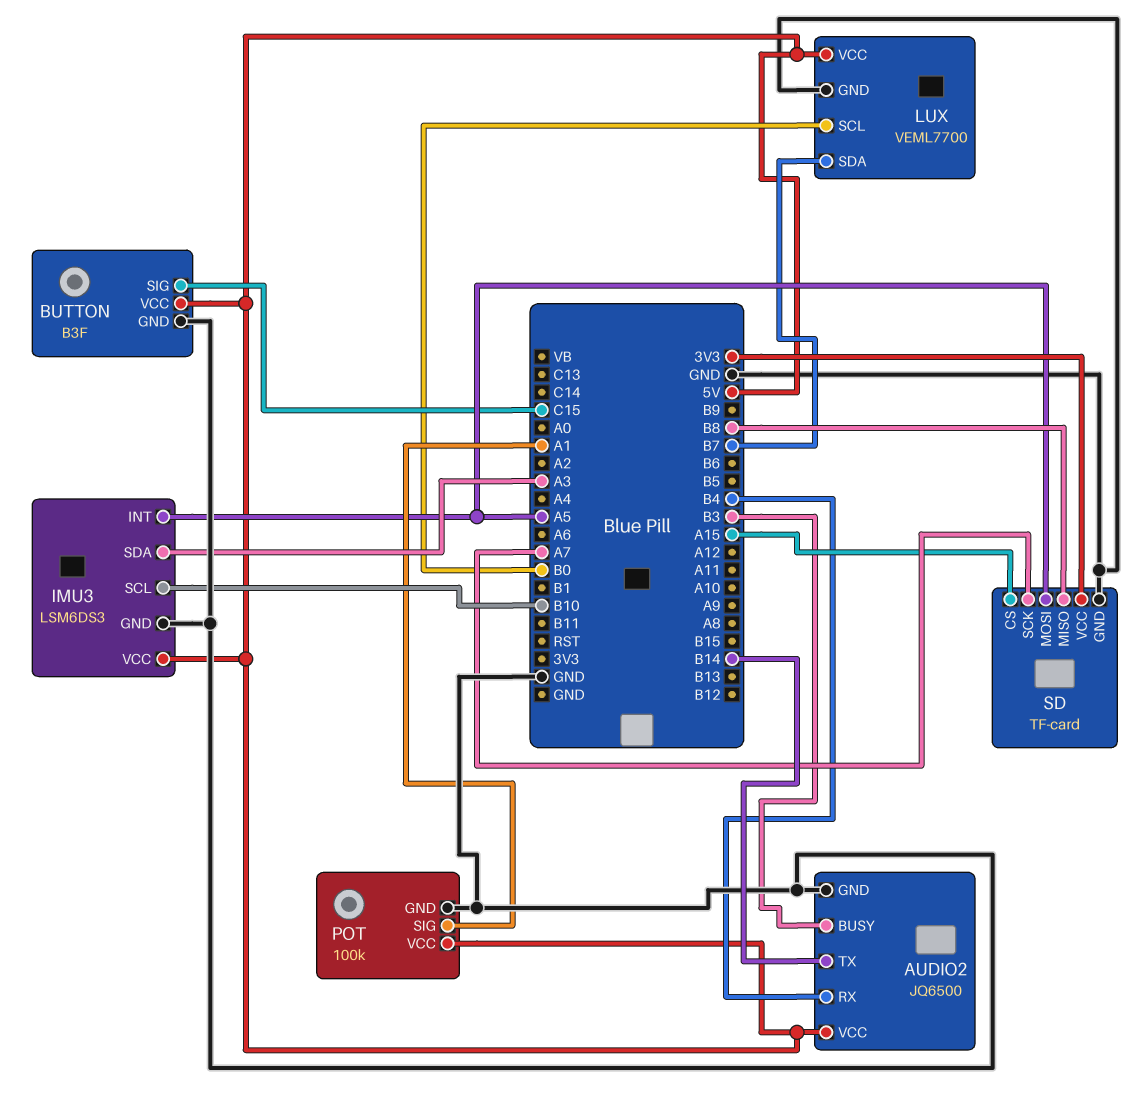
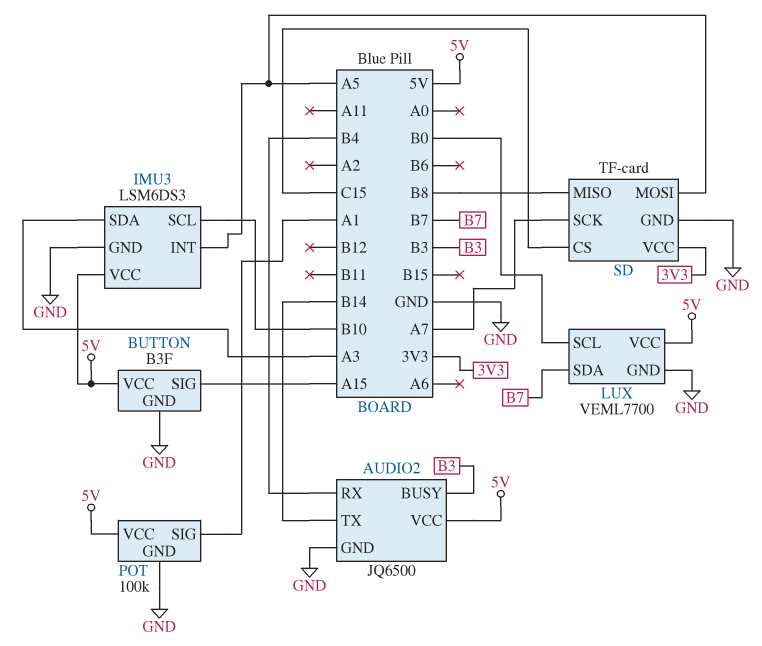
BUTTON pin SIG: C15 -> A15
SD pin CS: A15 -> C15

